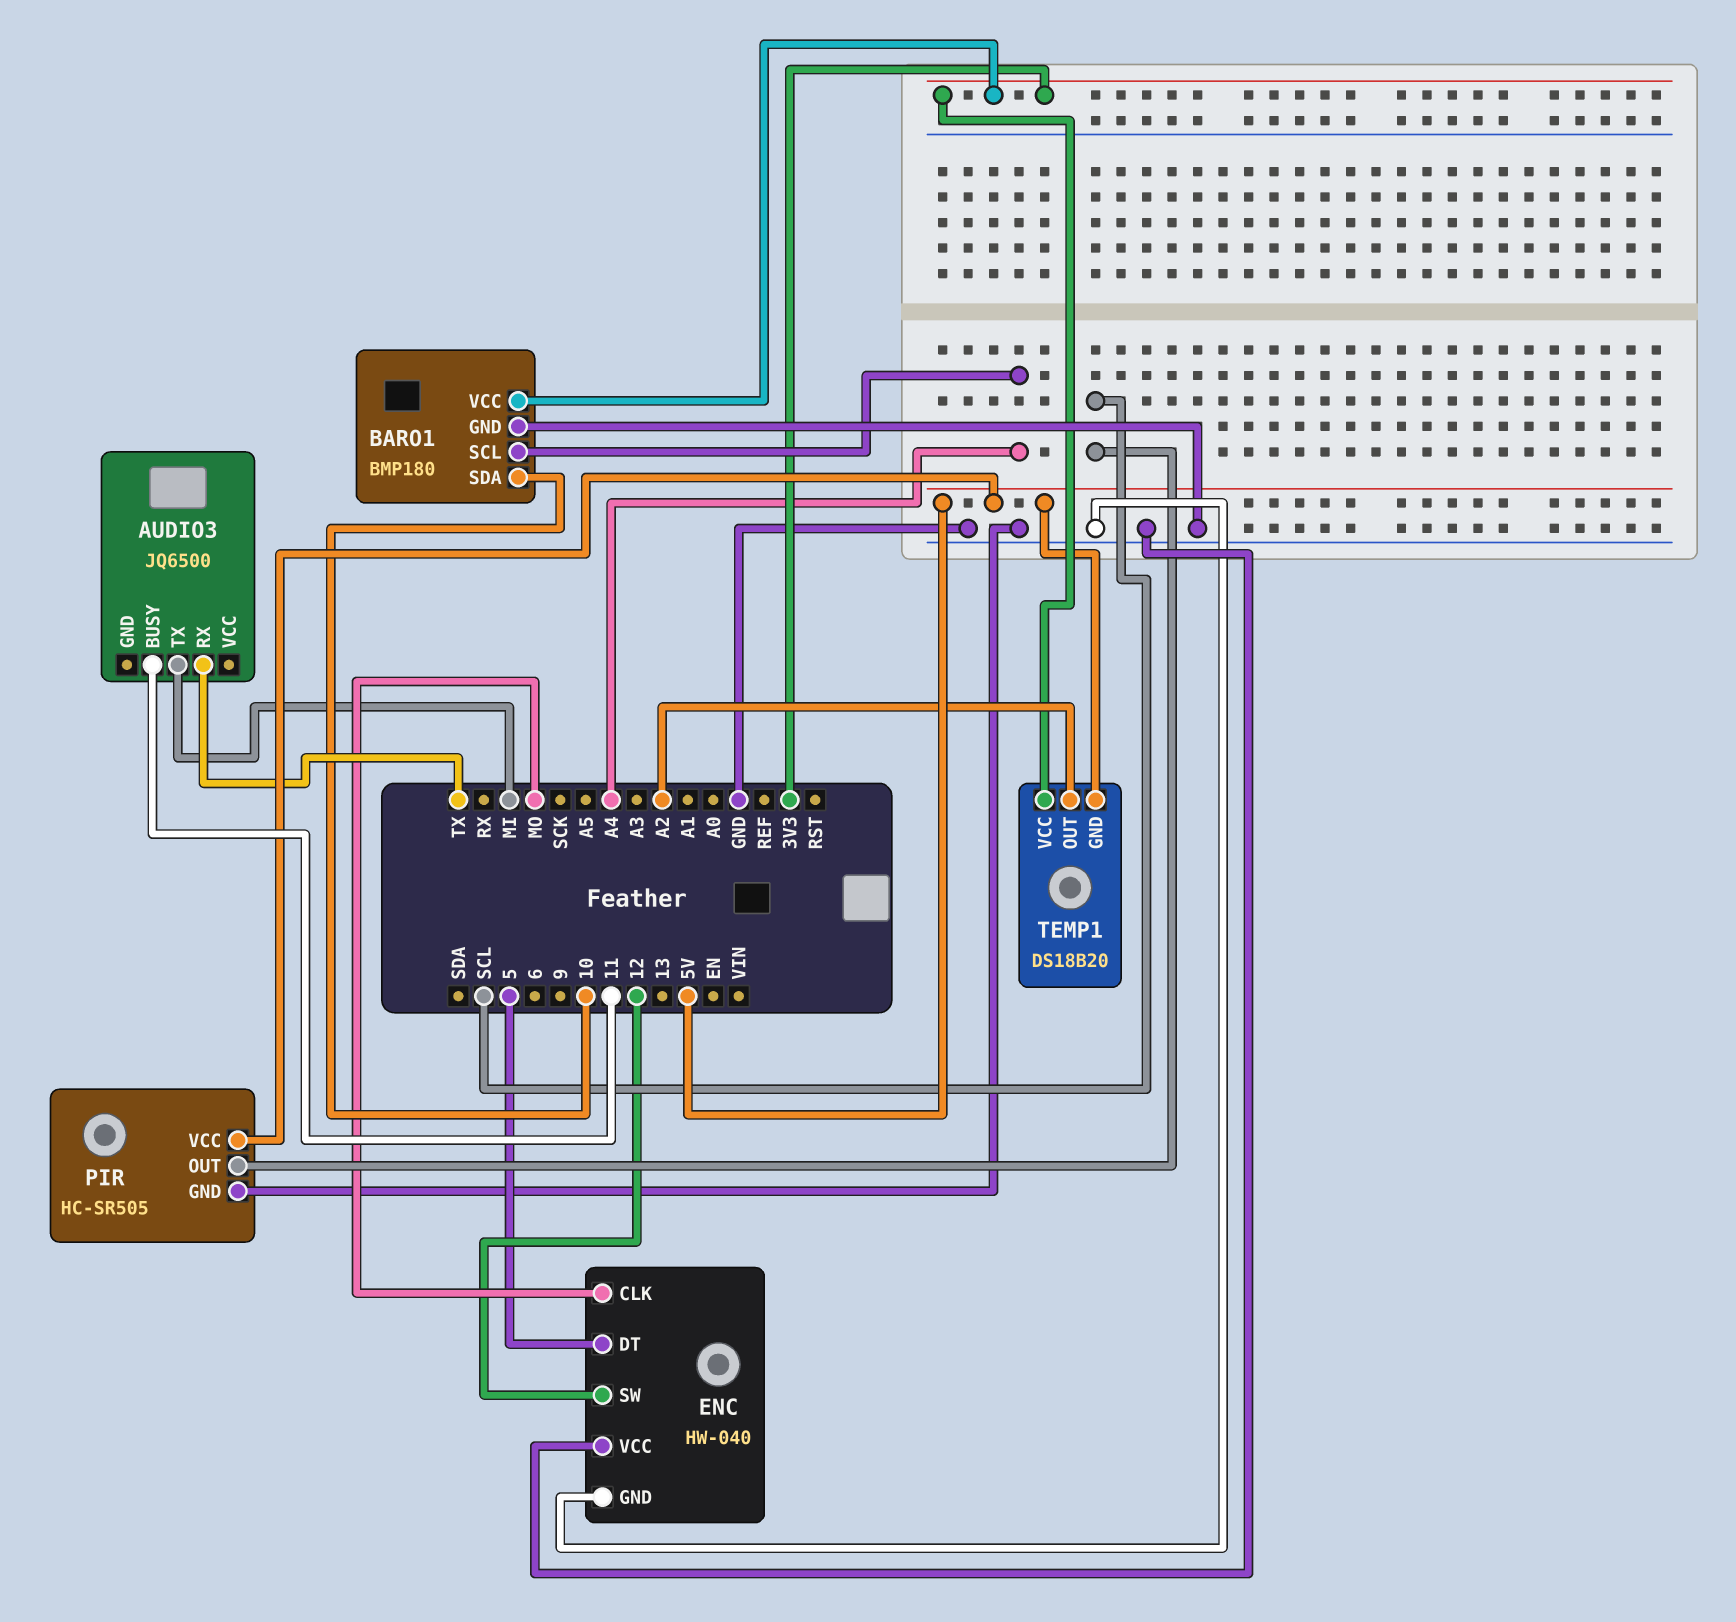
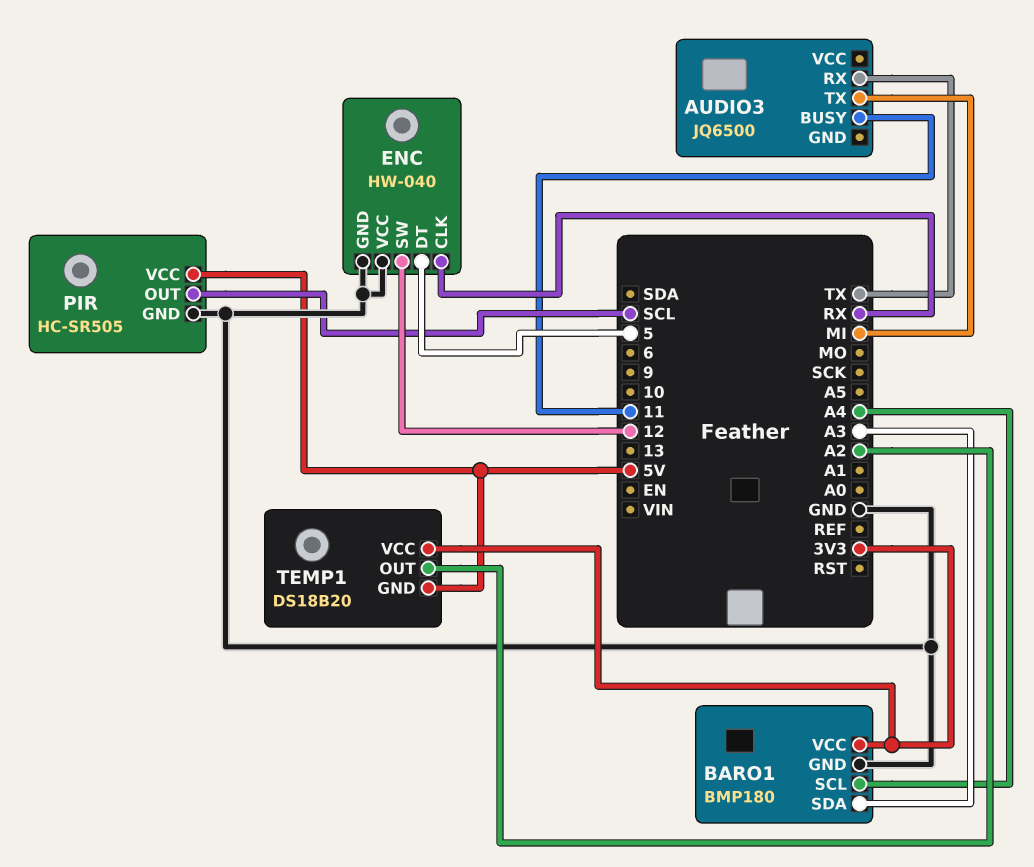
BARO1 pin SDA: 10 -> A3
ENC pin CLK: MO -> RX

